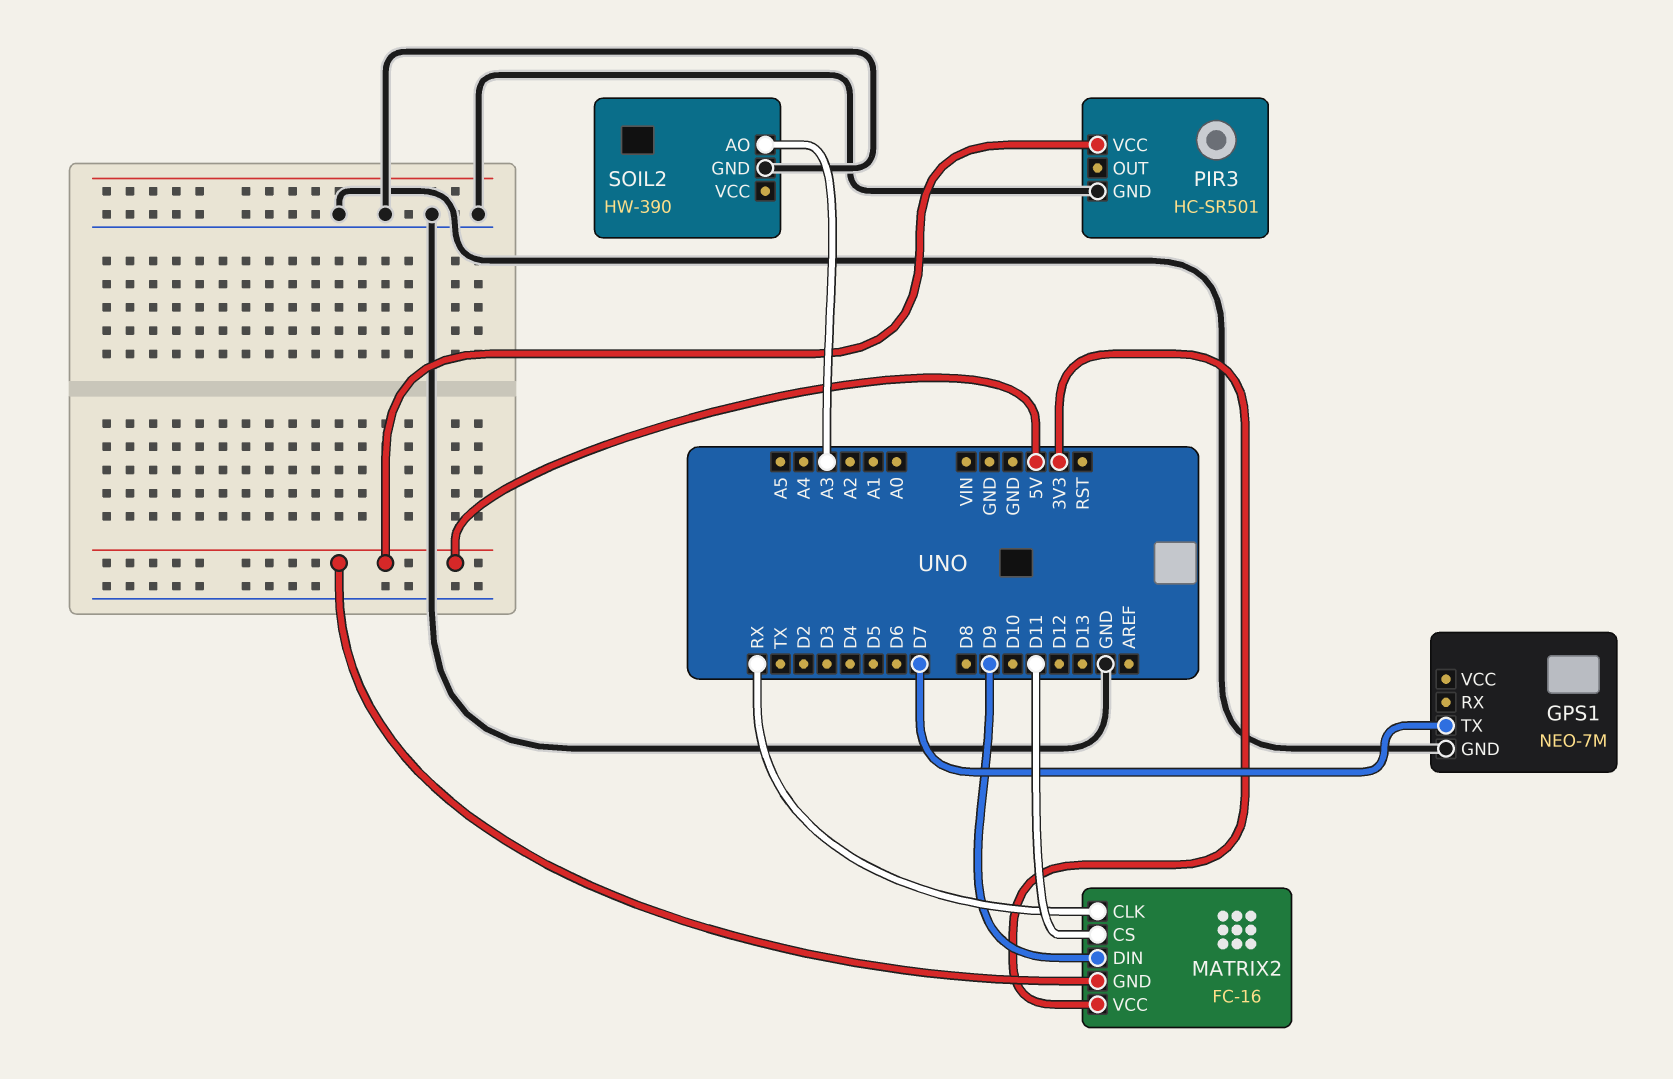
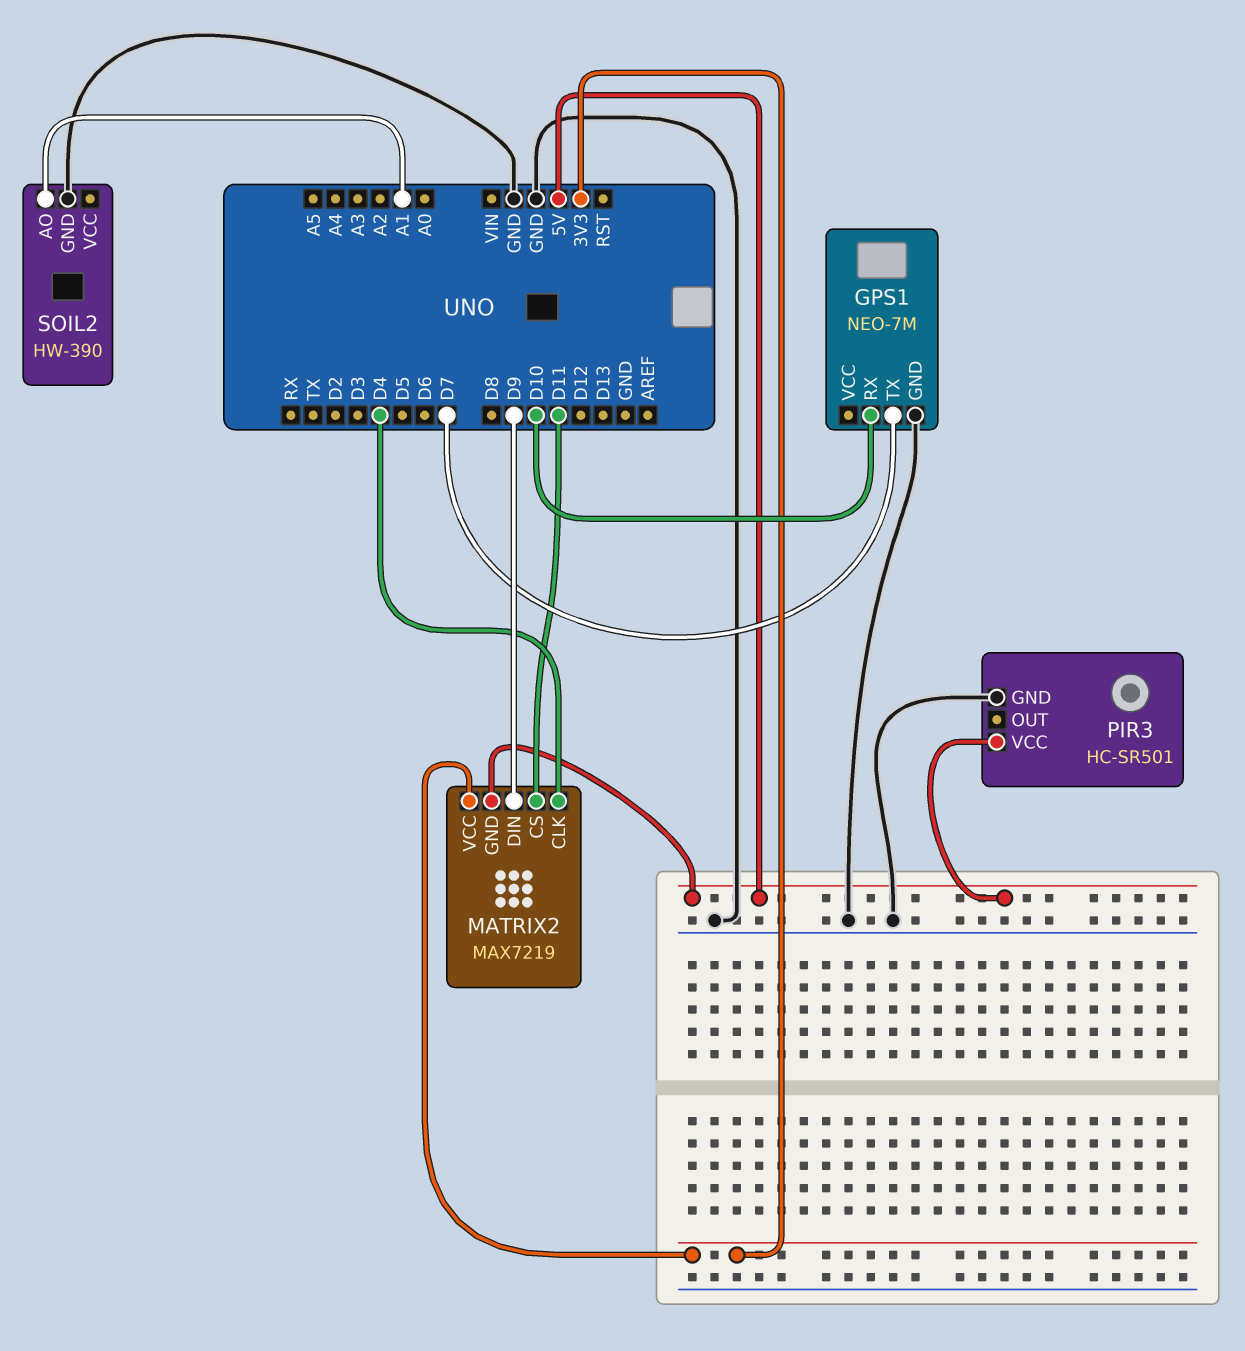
GPS1 pin RX: none -> D10
MATRIX2: FC-16 -> MAX7219
MATRIX2 pin CLK: RX -> D4
SOIL2 pin AO: A3 -> A1

